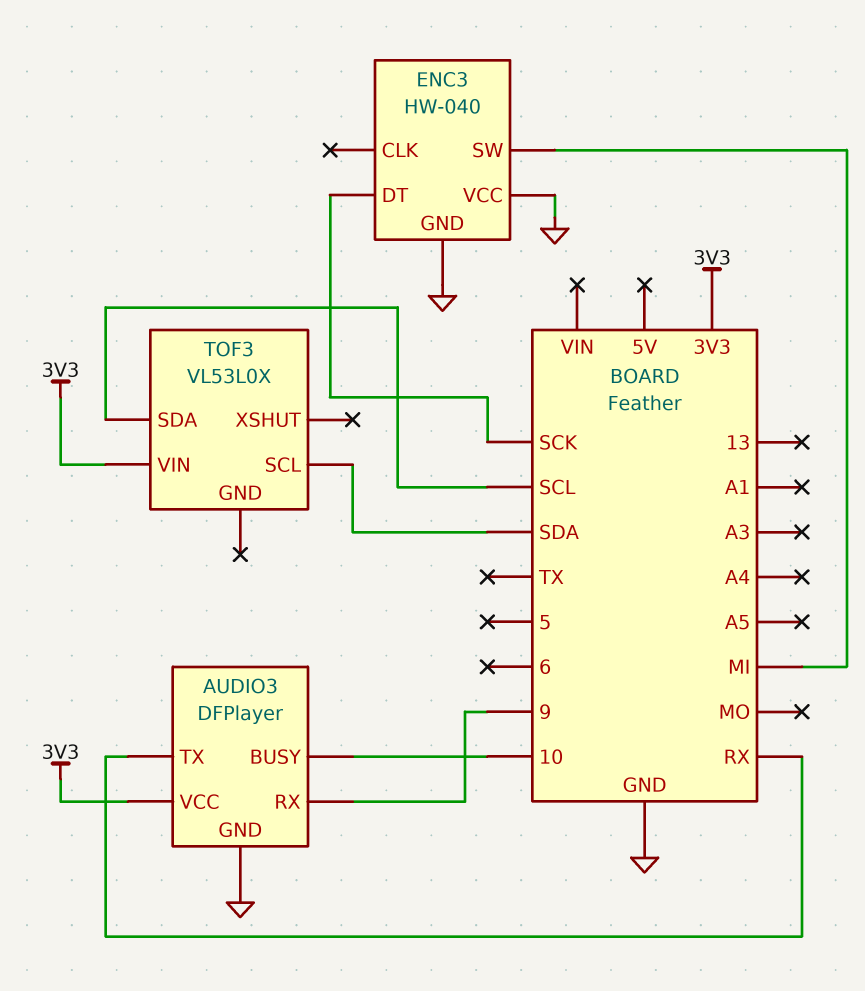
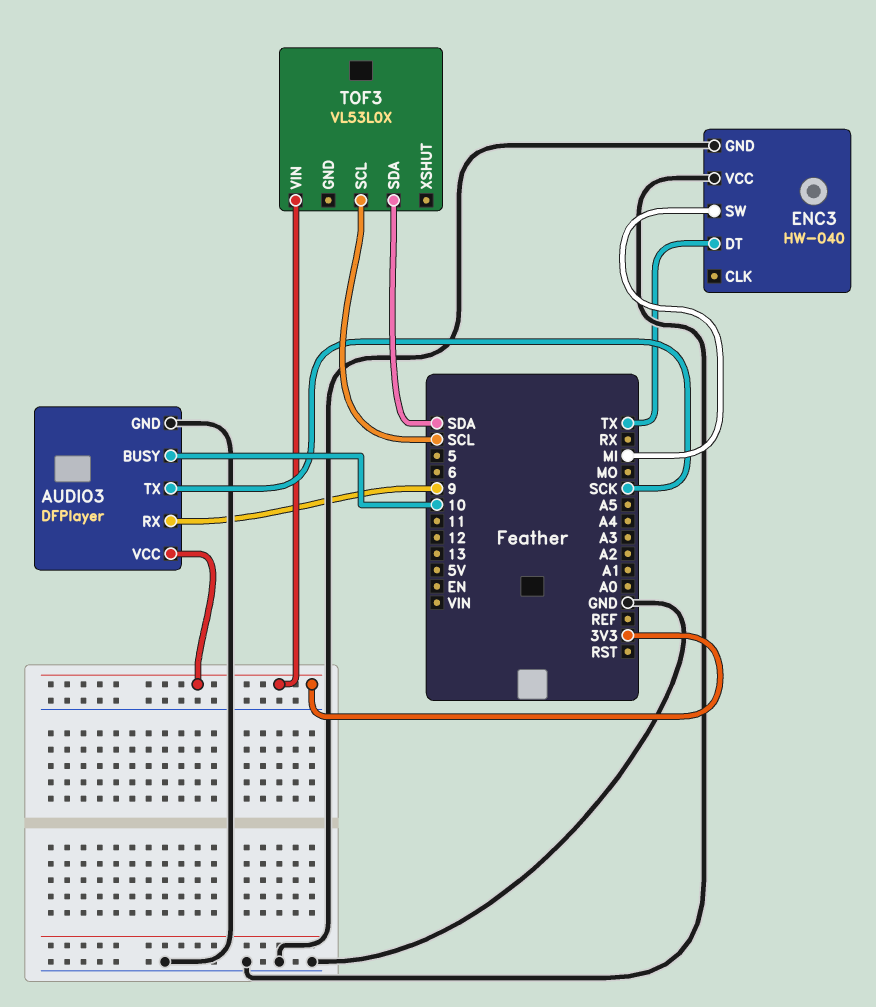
AUDIO3 pin TX: RX -> SCK
ENC3 pin DT: SCK -> TX
TOF3 pin SCL: SDA -> SCL
TOF3 pin SDA: SCL -> SDA

